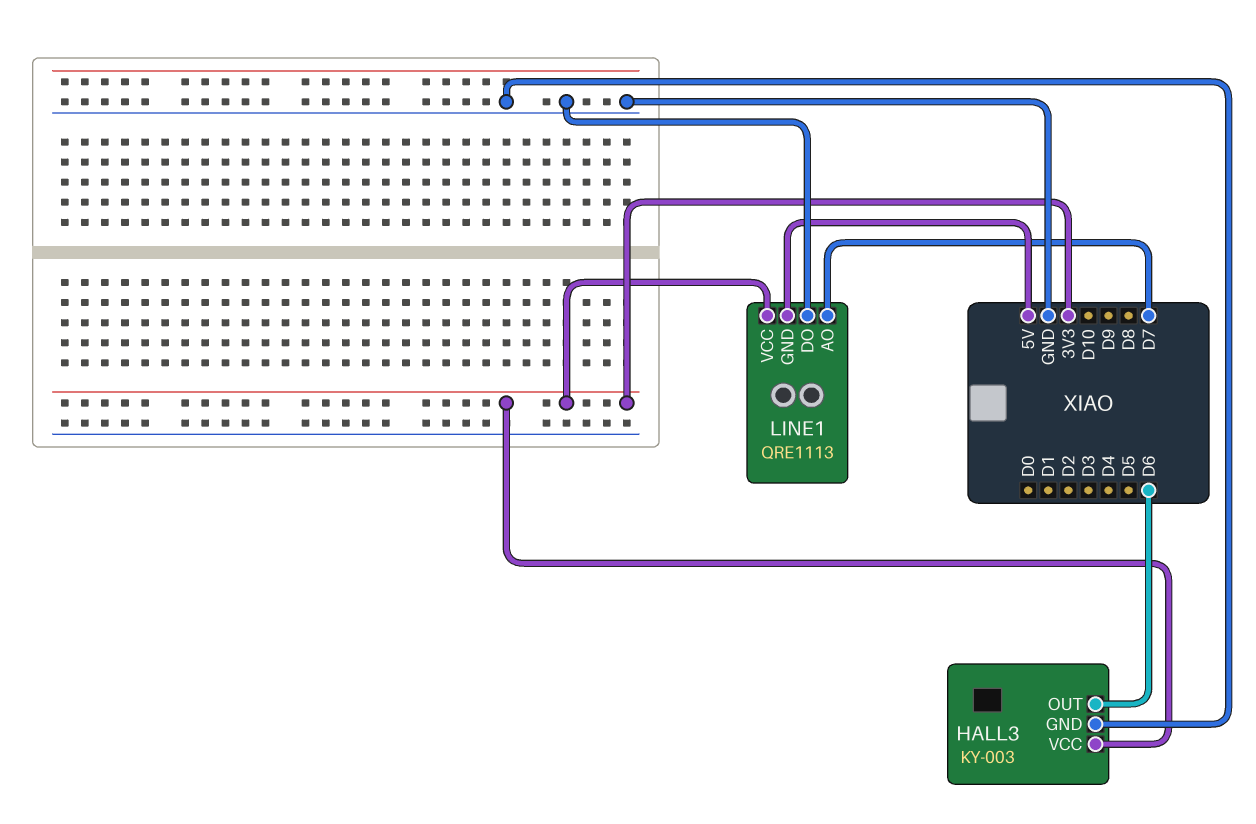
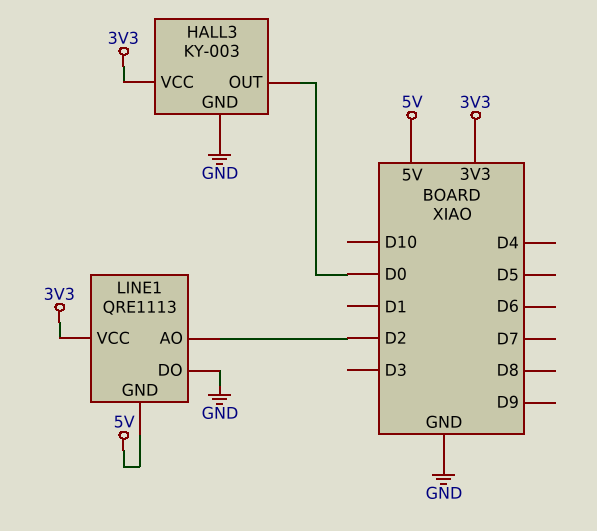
HALL3 pin OUT: D6 -> D0
LINE1 pin AO: D7 -> D2

